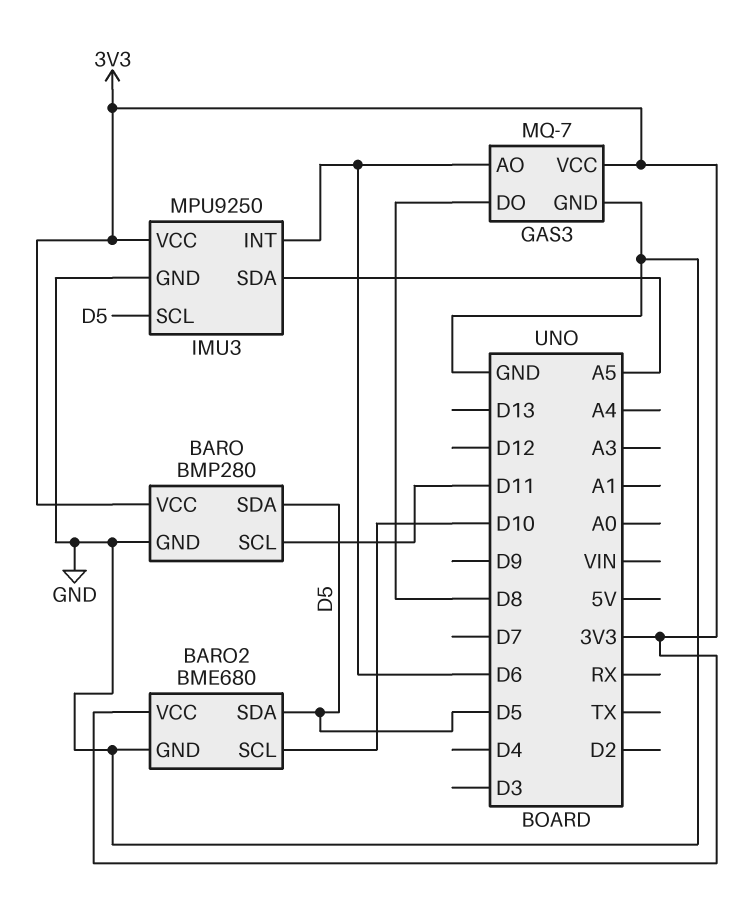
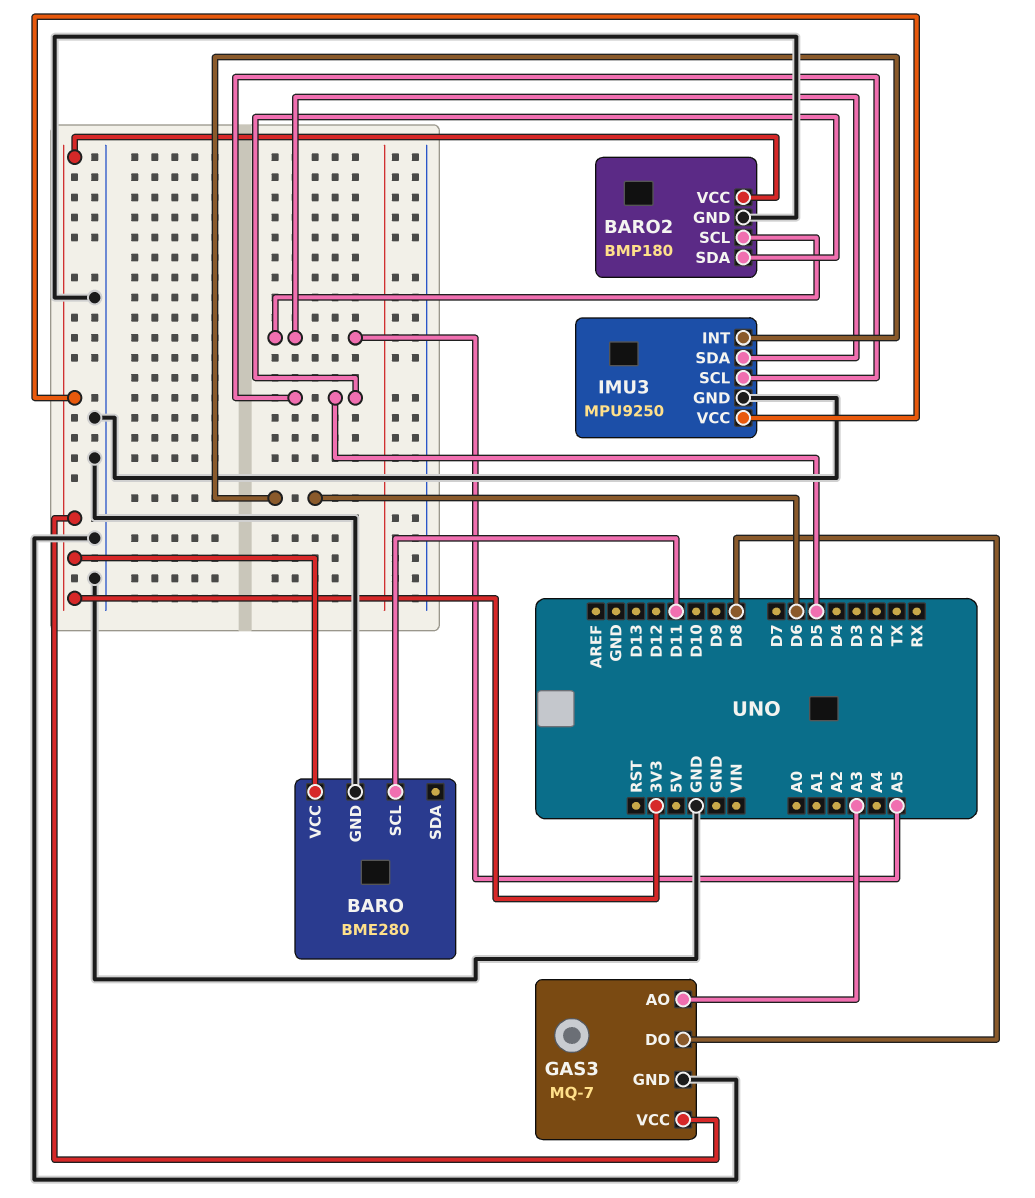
BARO: BMP280 -> BME280
BARO pin SDA: D5 -> none
BARO2: BME680 -> BMP180
BARO2 pin SCL: D10 -> A5
GAS3 pin AO: D6 -> A3

